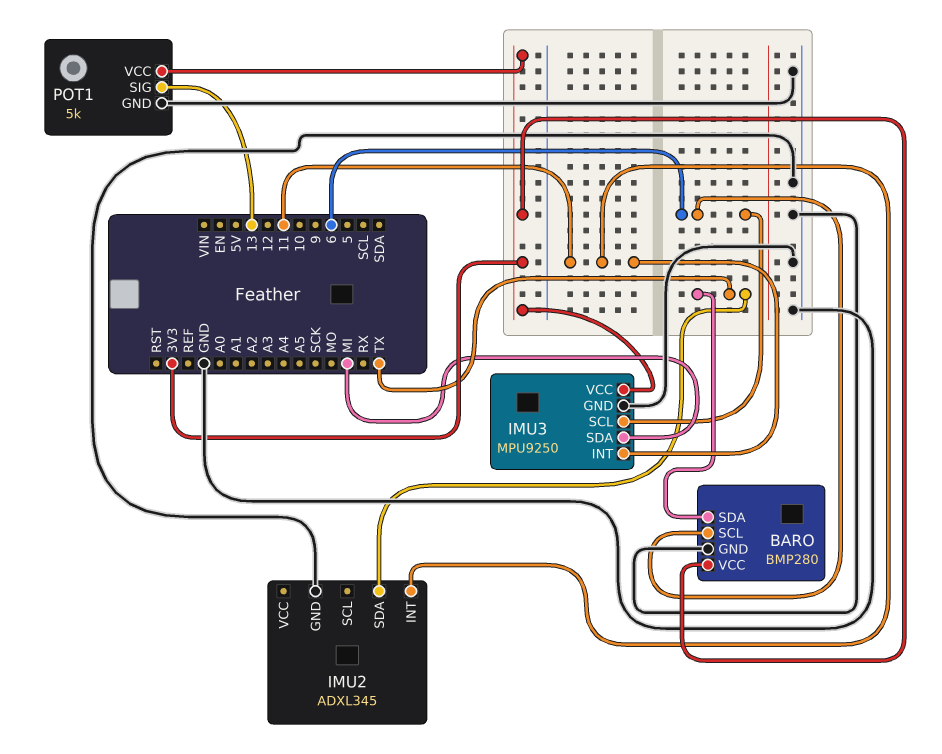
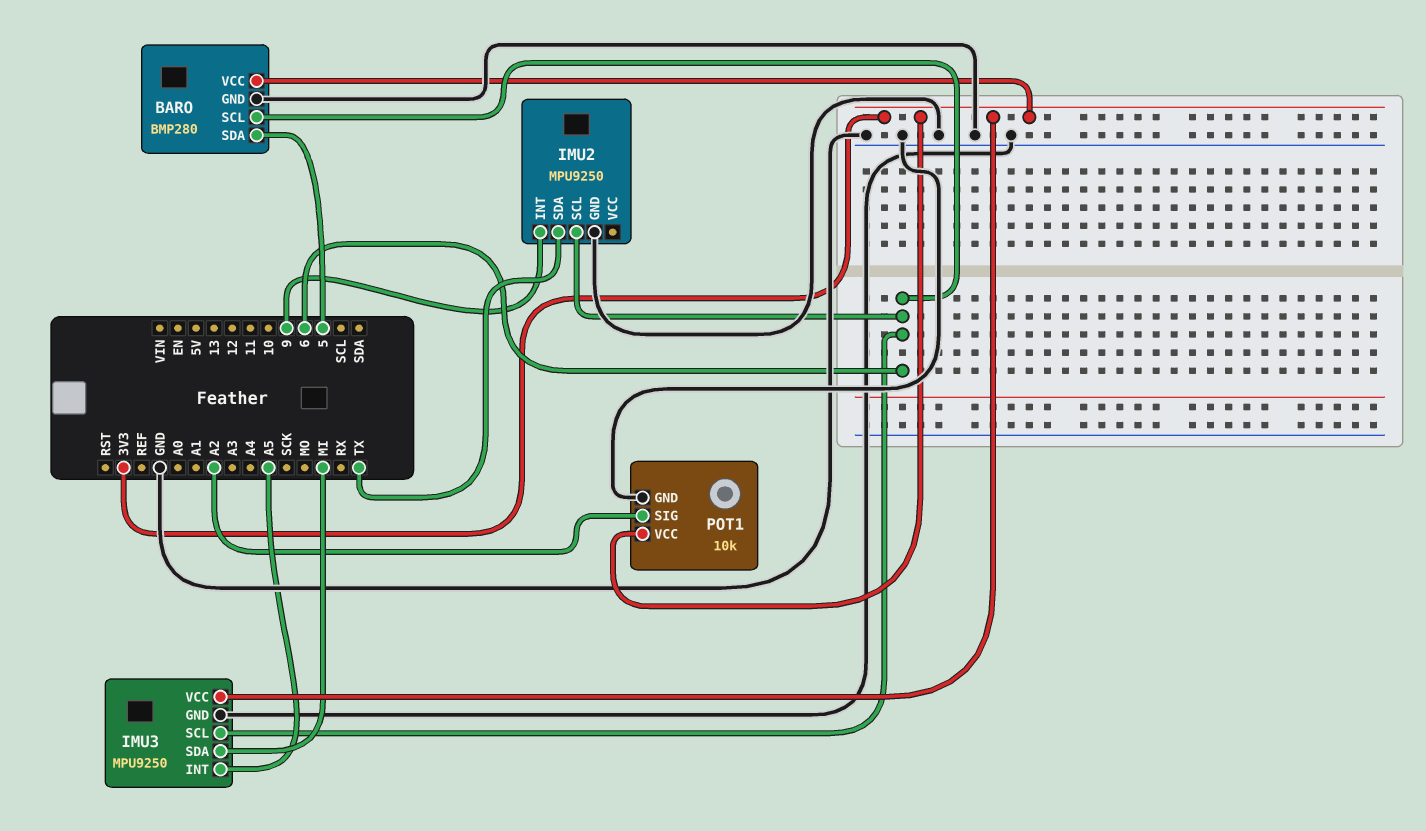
BARO pin SDA: TX -> 5
IMU2: ADXL345 -> MPU9250
IMU2 pin INT: 11 -> 9
IMU2 pin SCL: none -> 6
IMU3 pin INT: 11 -> A5
POT1: 5k -> 10k
POT1 pin SIG: 13 -> A2

